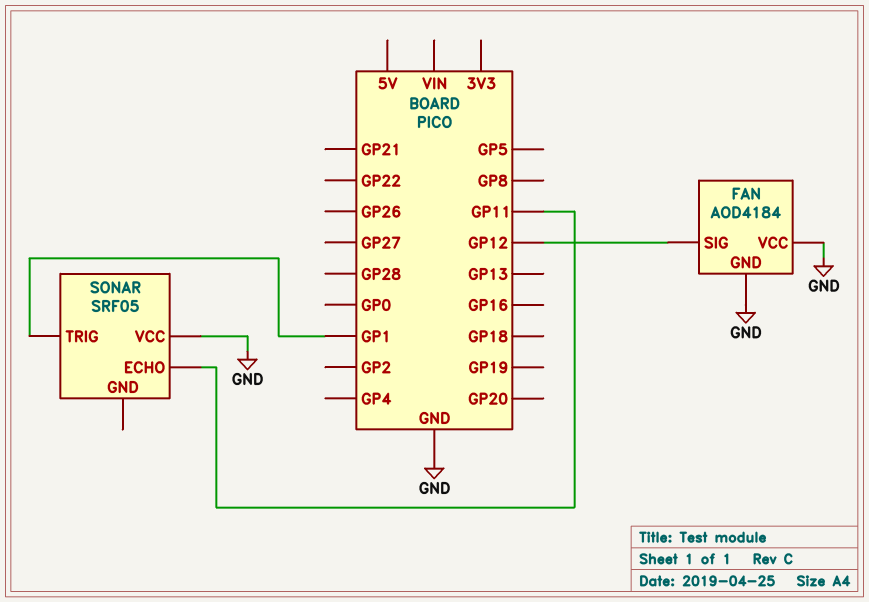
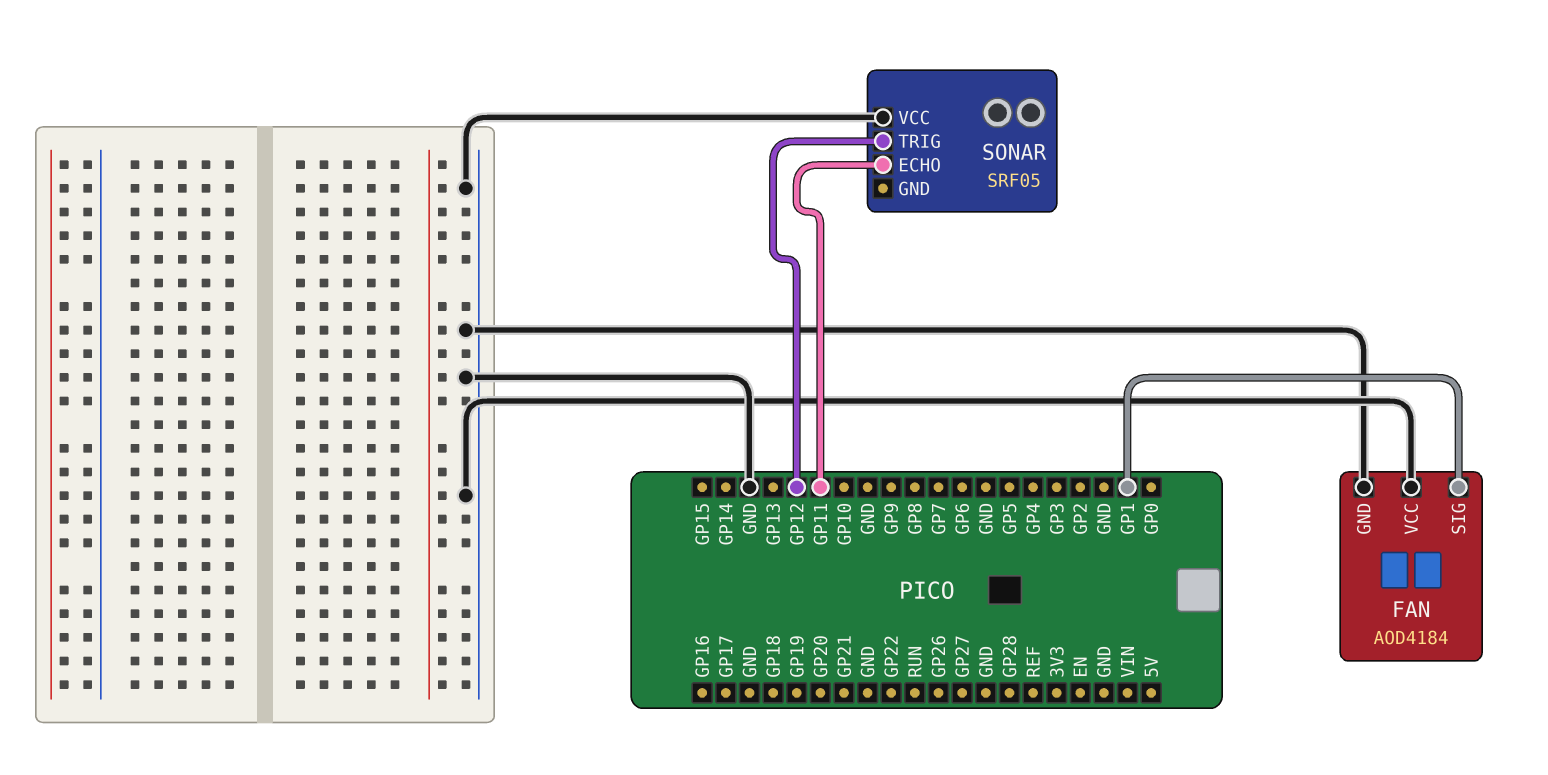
FAN pin SIG: GP12 -> GP1
SONAR pin TRIG: GP1 -> GP12

